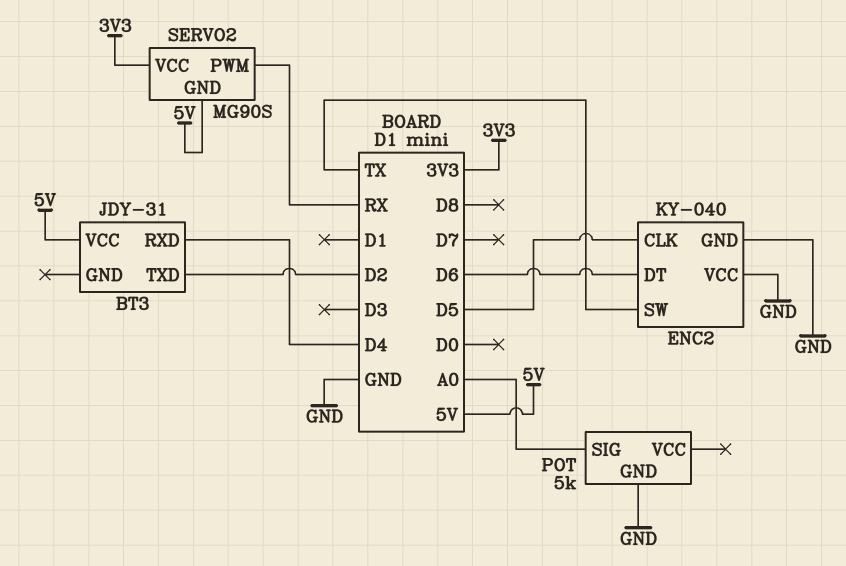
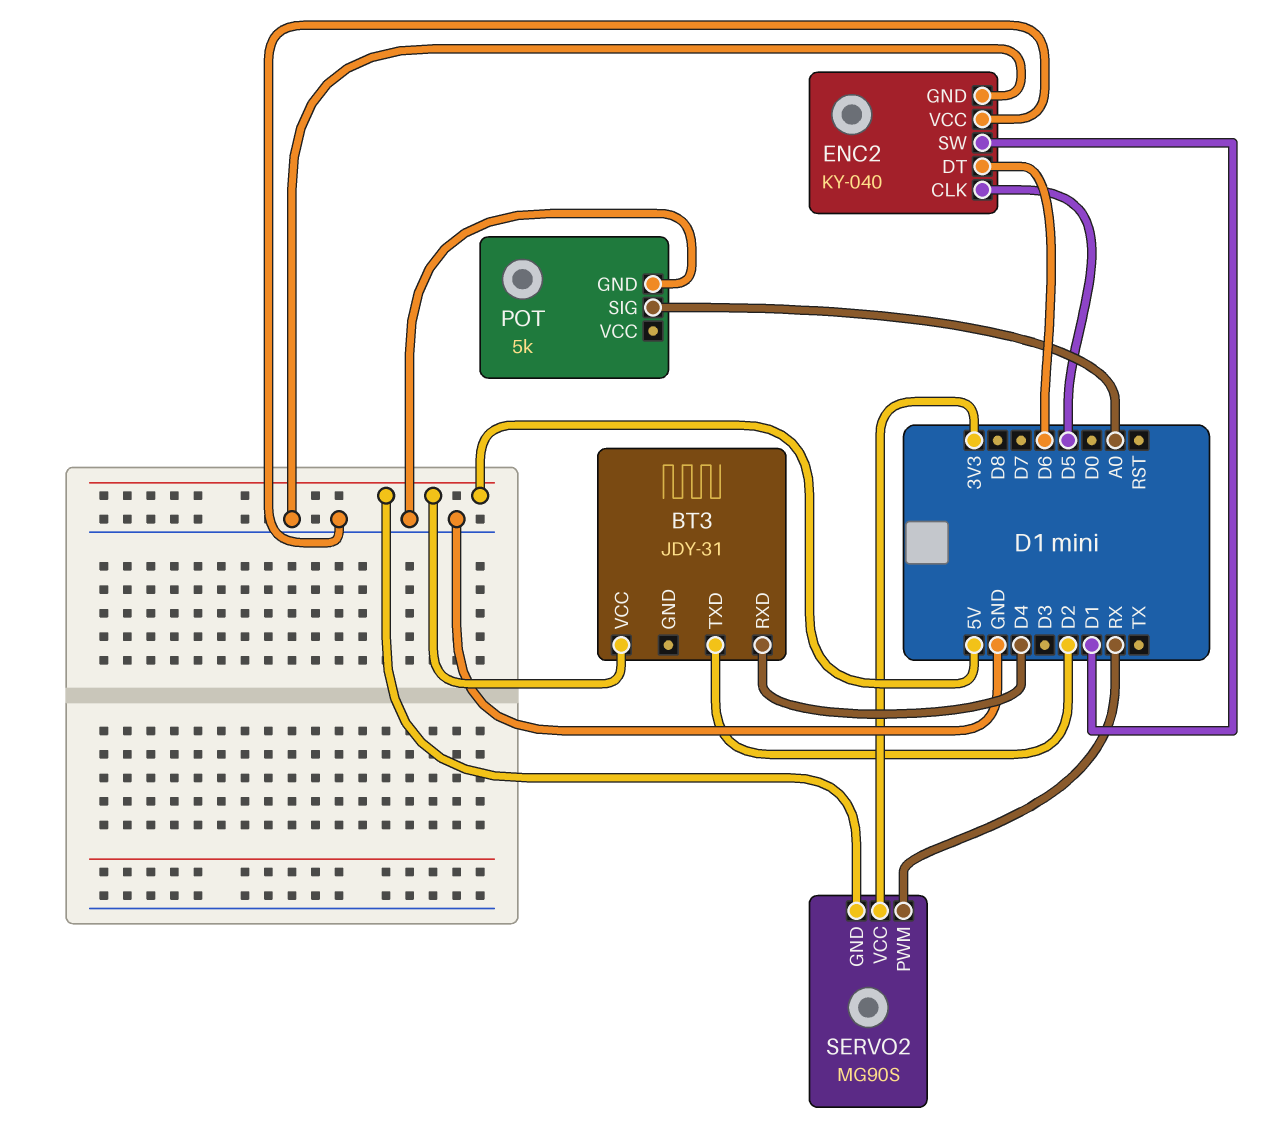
ENC2 pin SW: TX -> D1

